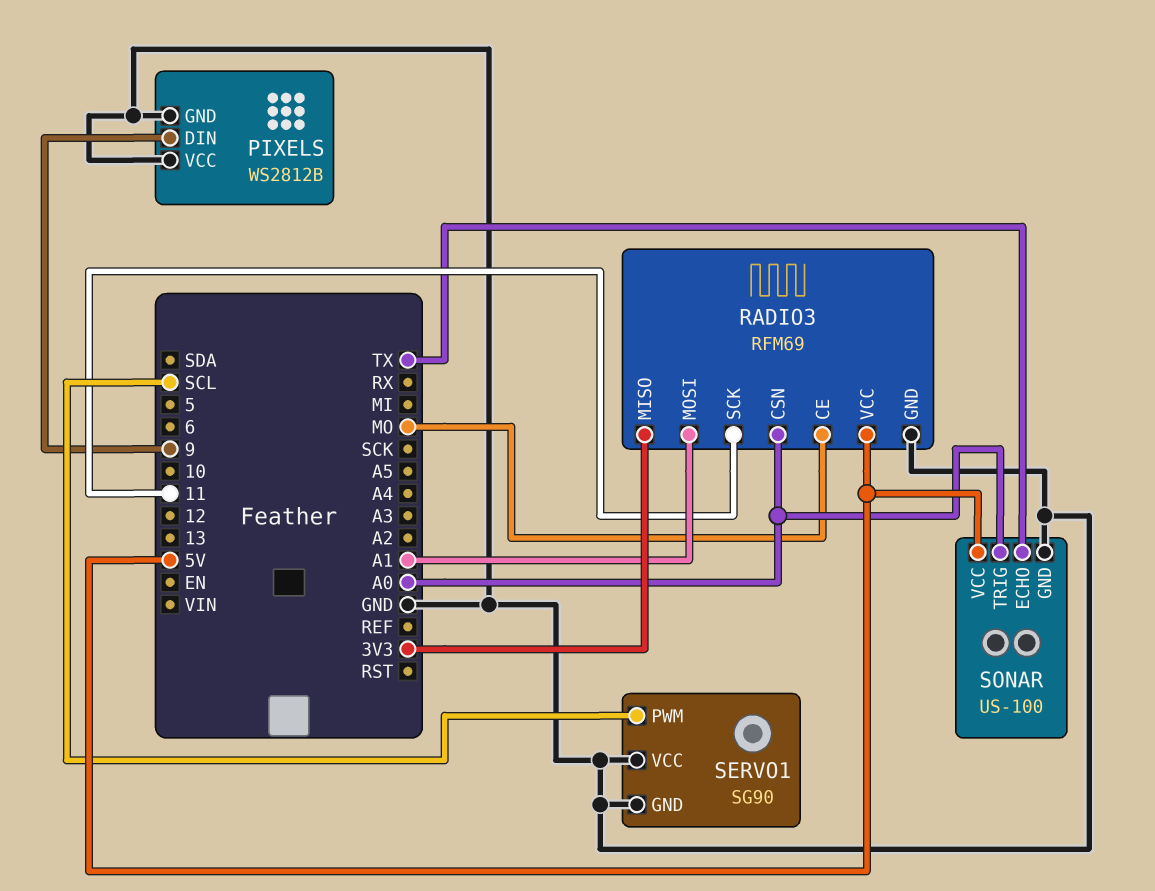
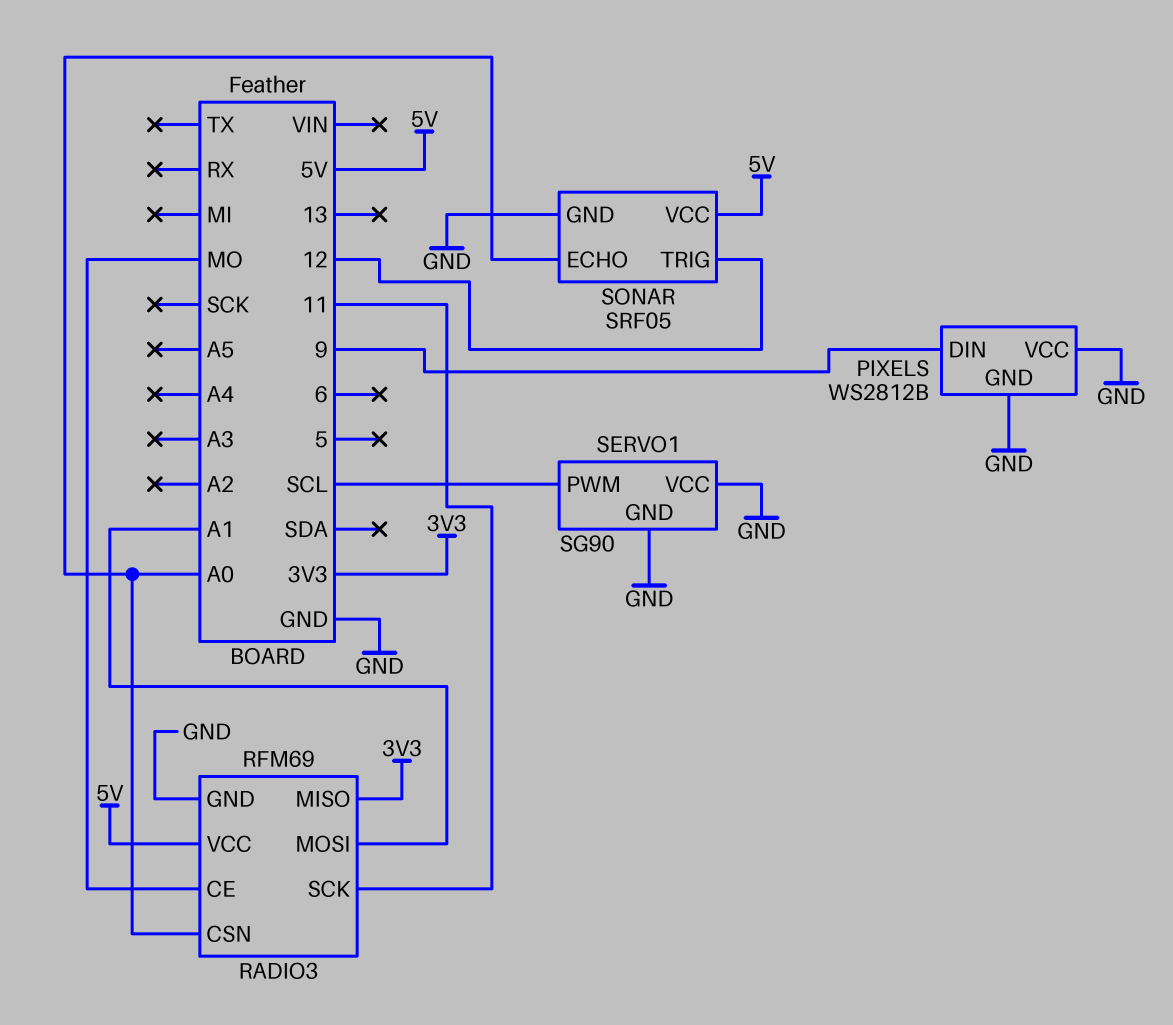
SONAR: US-100 -> SRF05
SONAR pin ECHO: TX -> A0
SONAR pin TRIG: A0 -> 12

